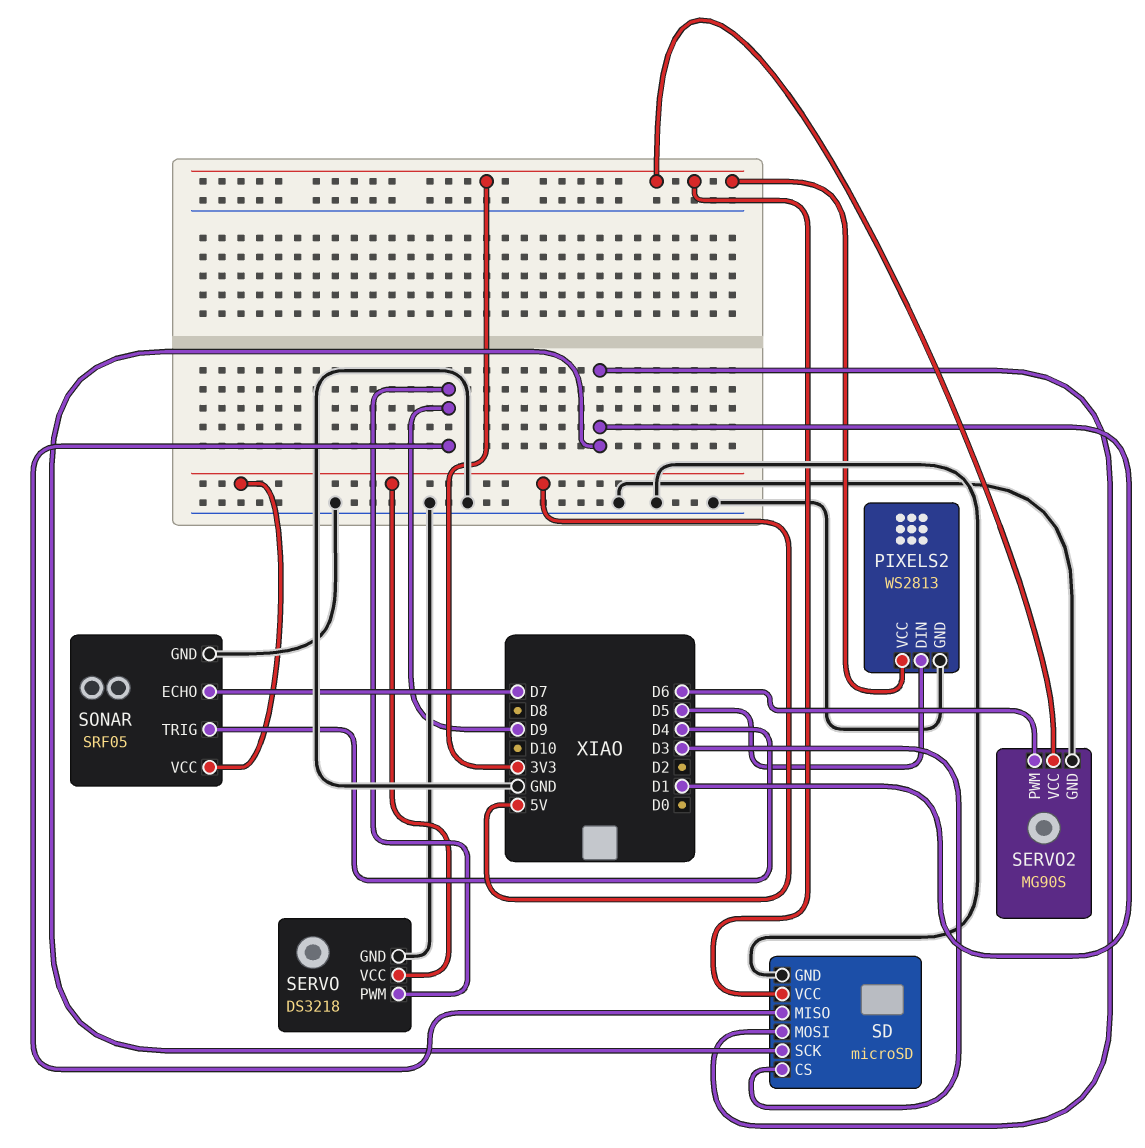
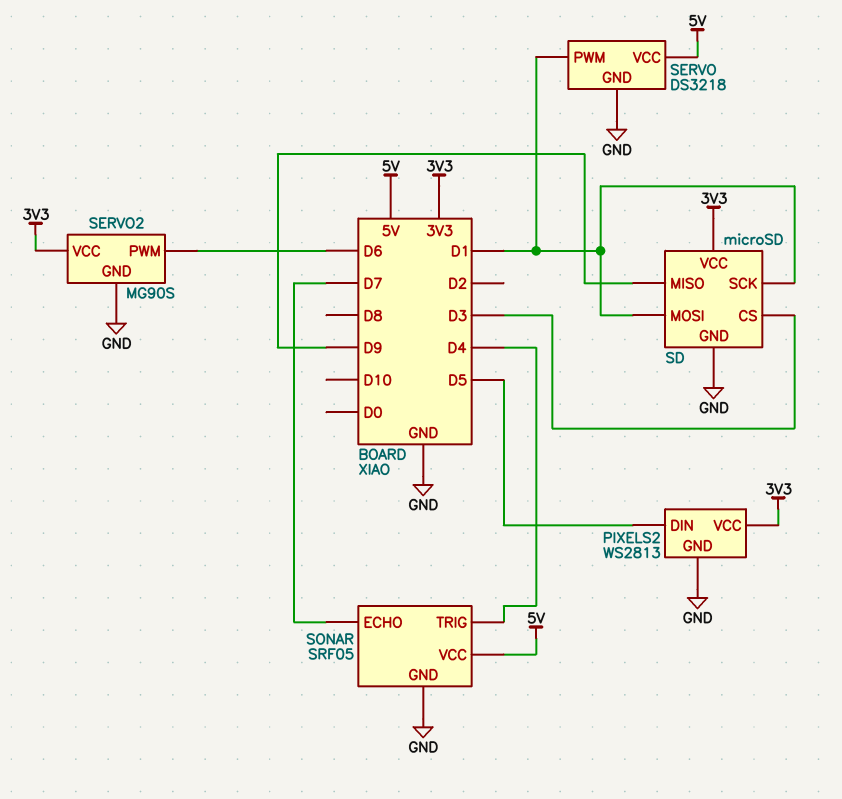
SERVO pin PWM: D9 -> D1

